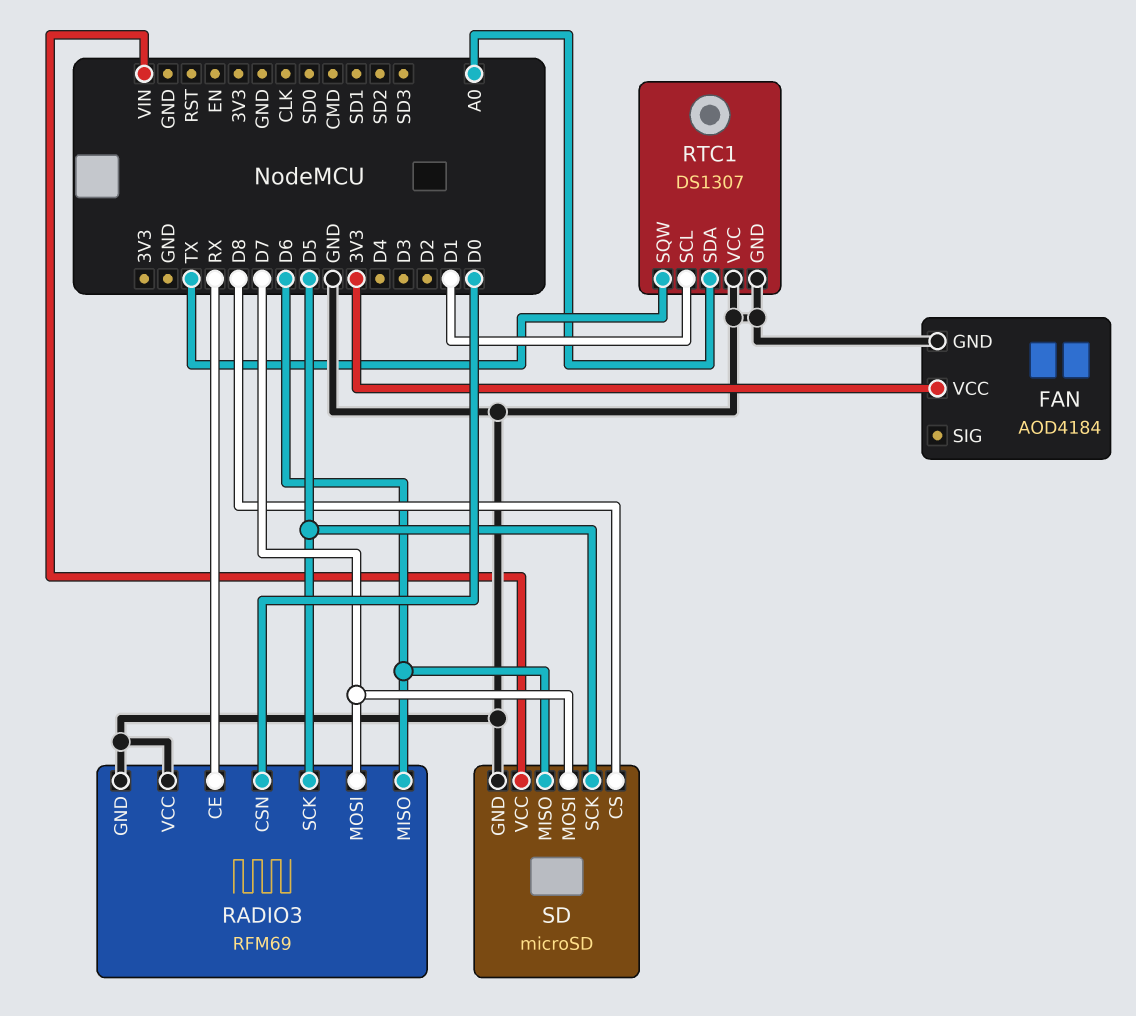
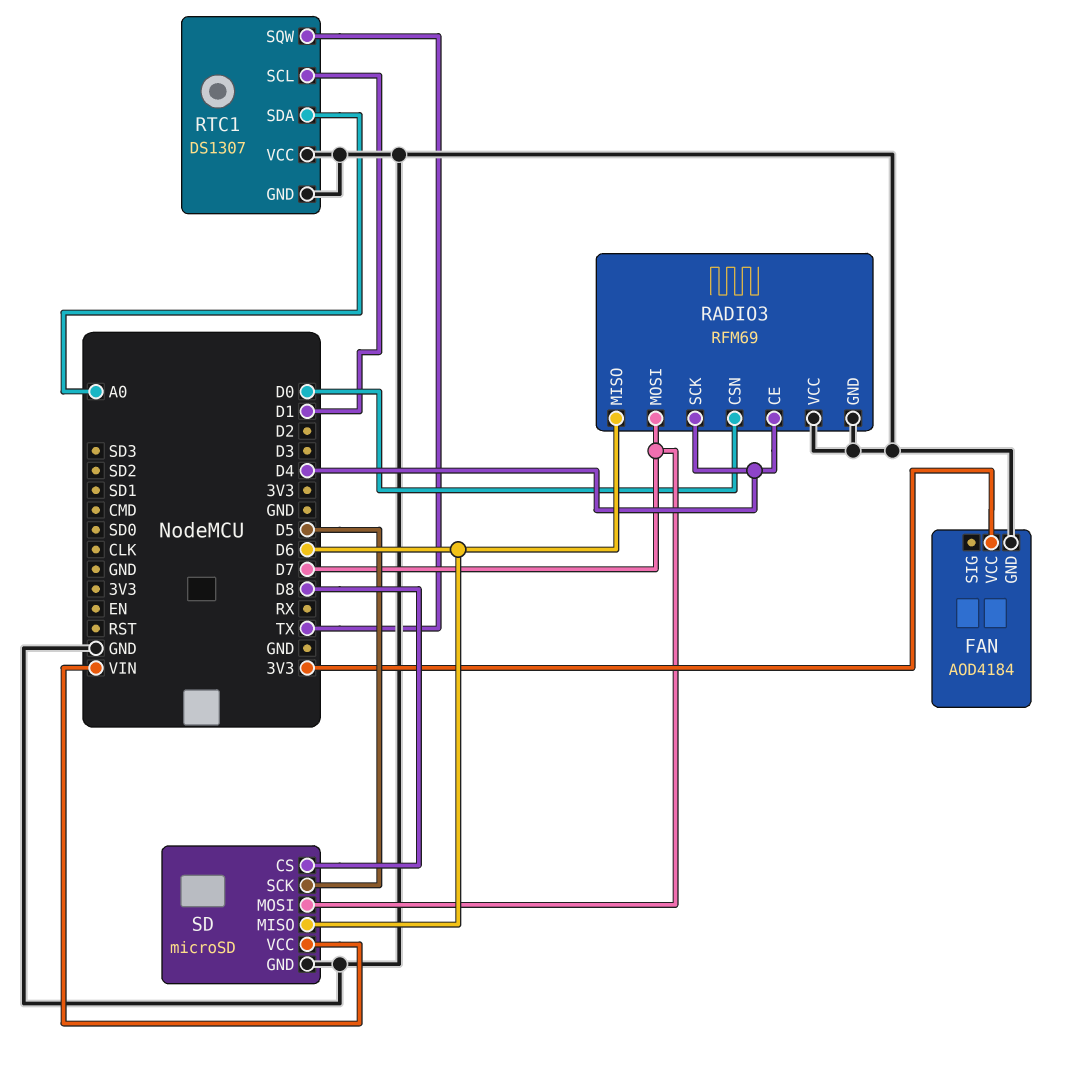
RADIO3 pin CE: RX -> D4
RADIO3 pin SCK: D5 -> D4

